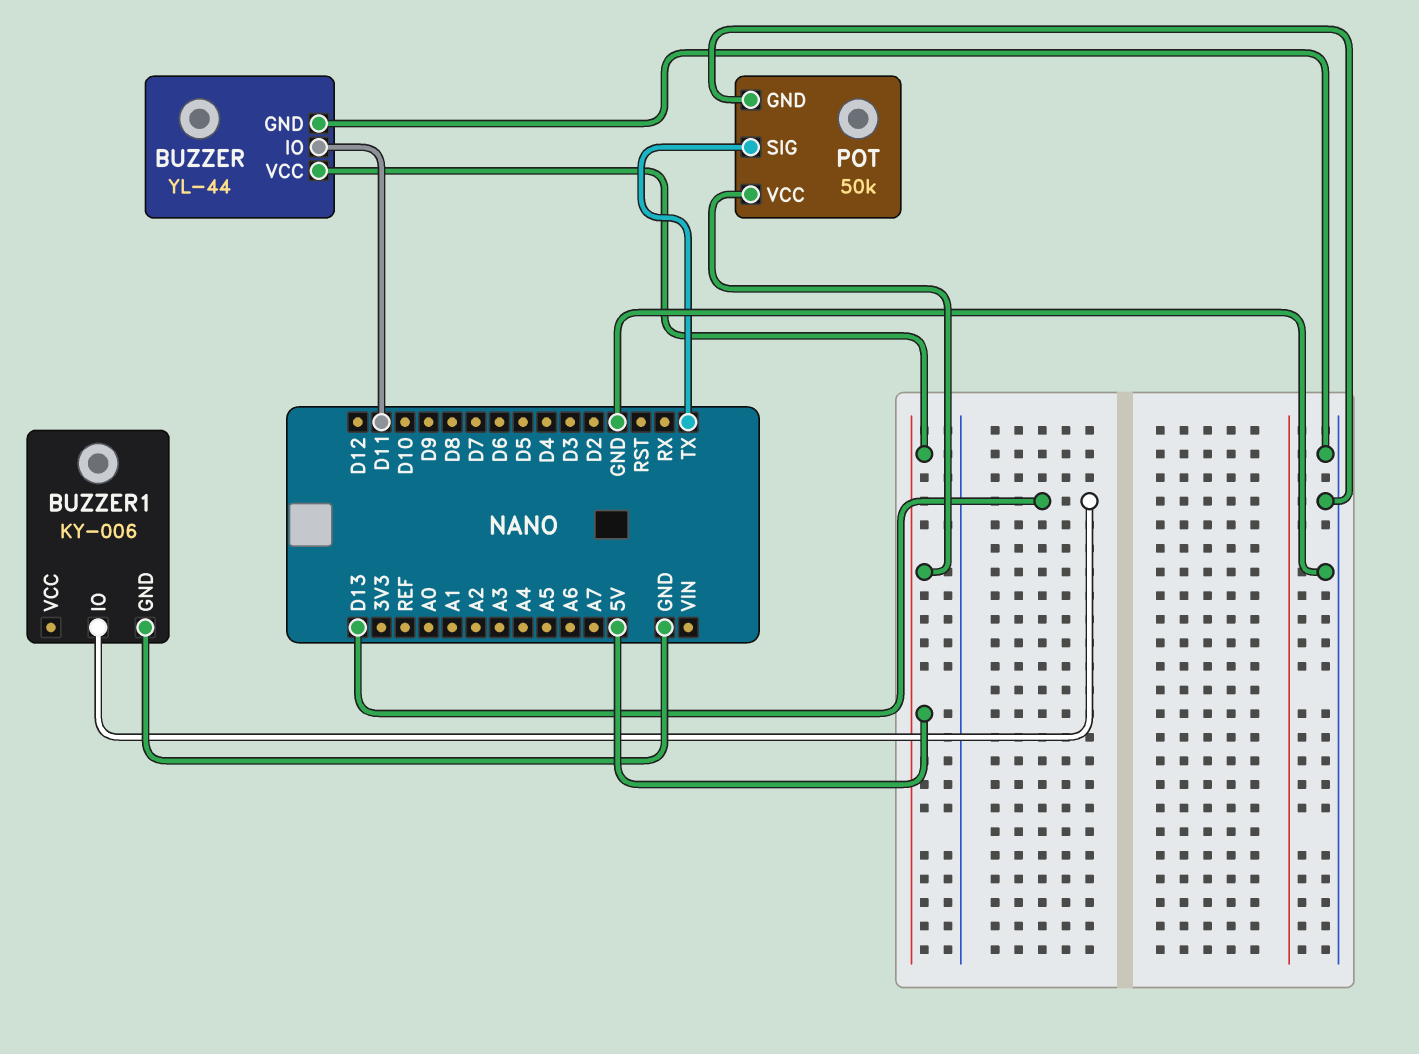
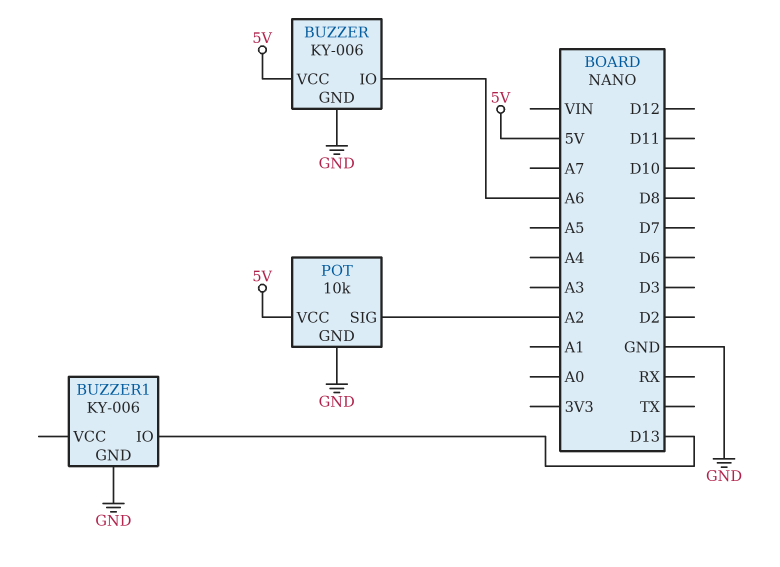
BUZZER: YL-44 -> KY-006
BUZZER pin IO: D11 -> A6
POT: 50k -> 10k
POT pin SIG: TX -> A2

